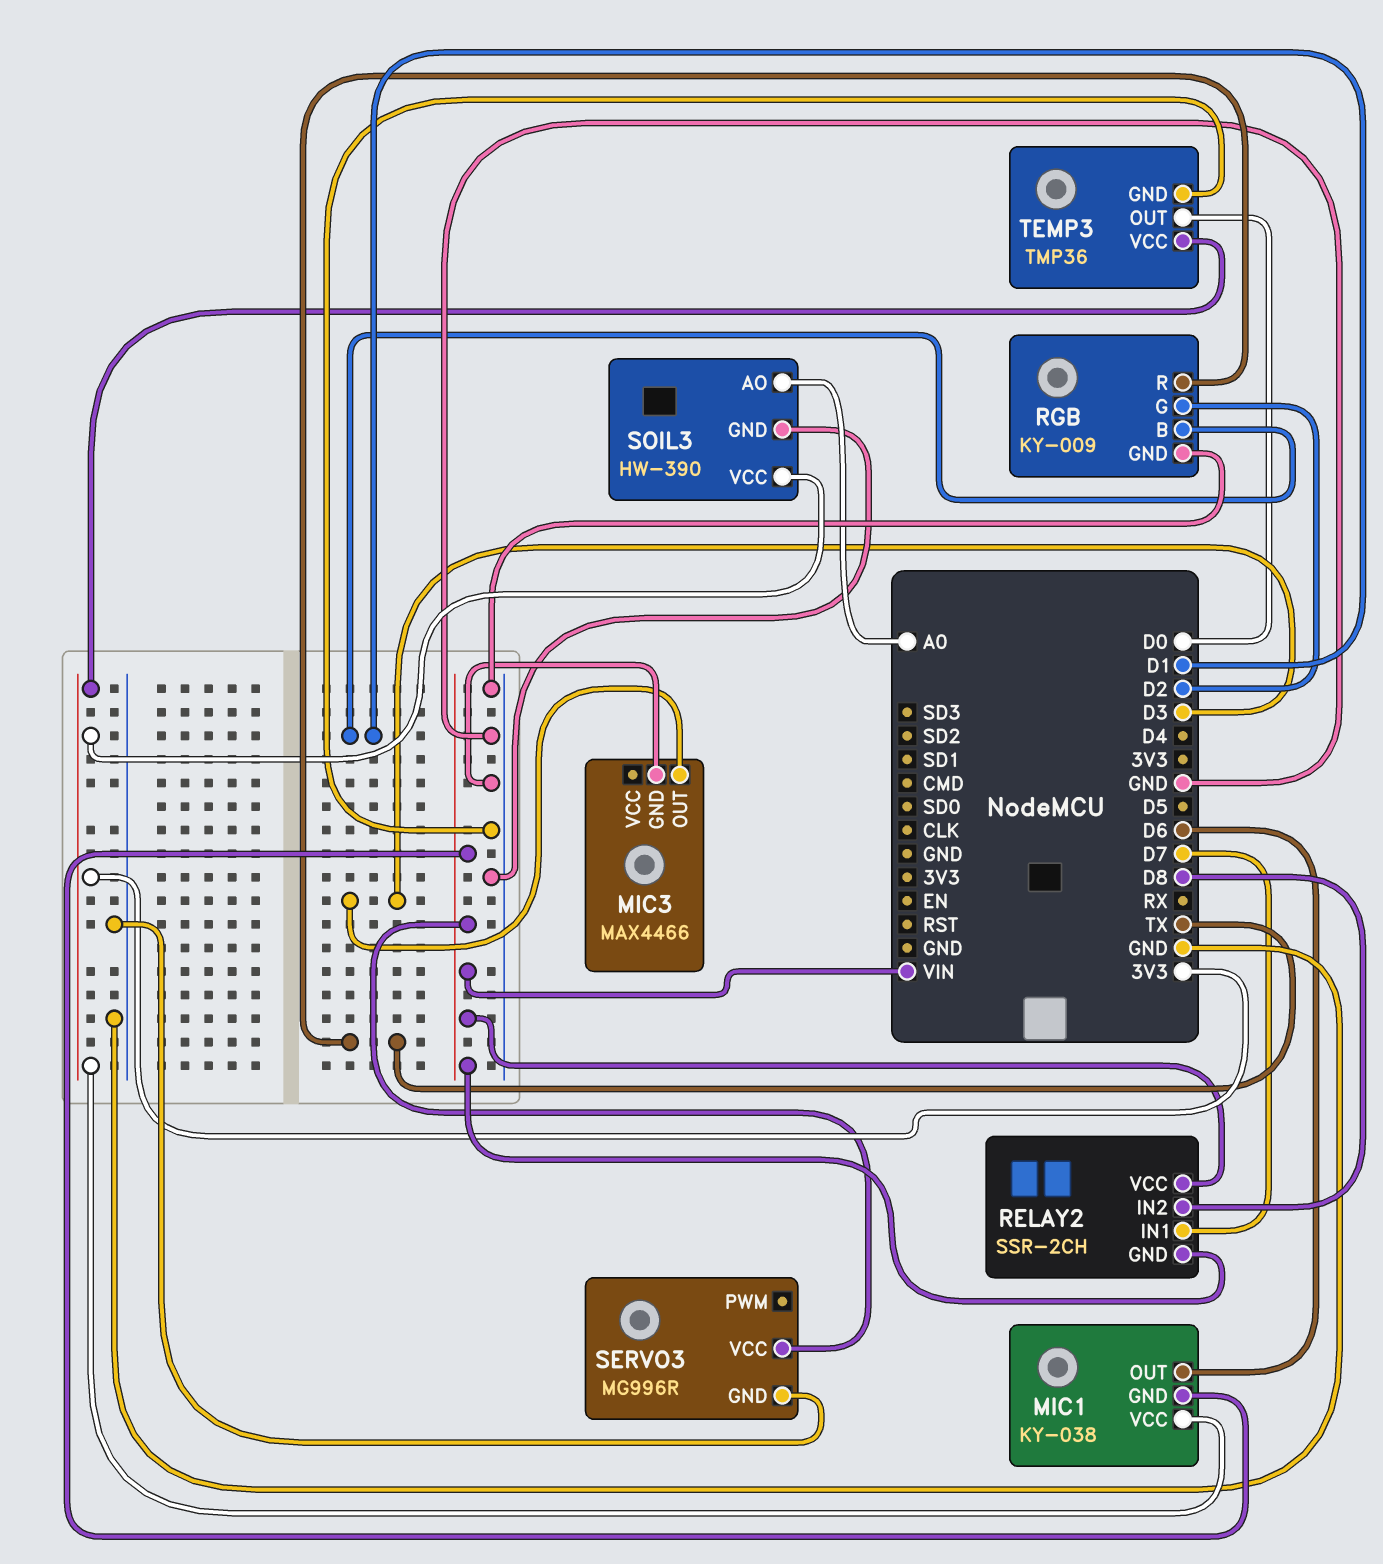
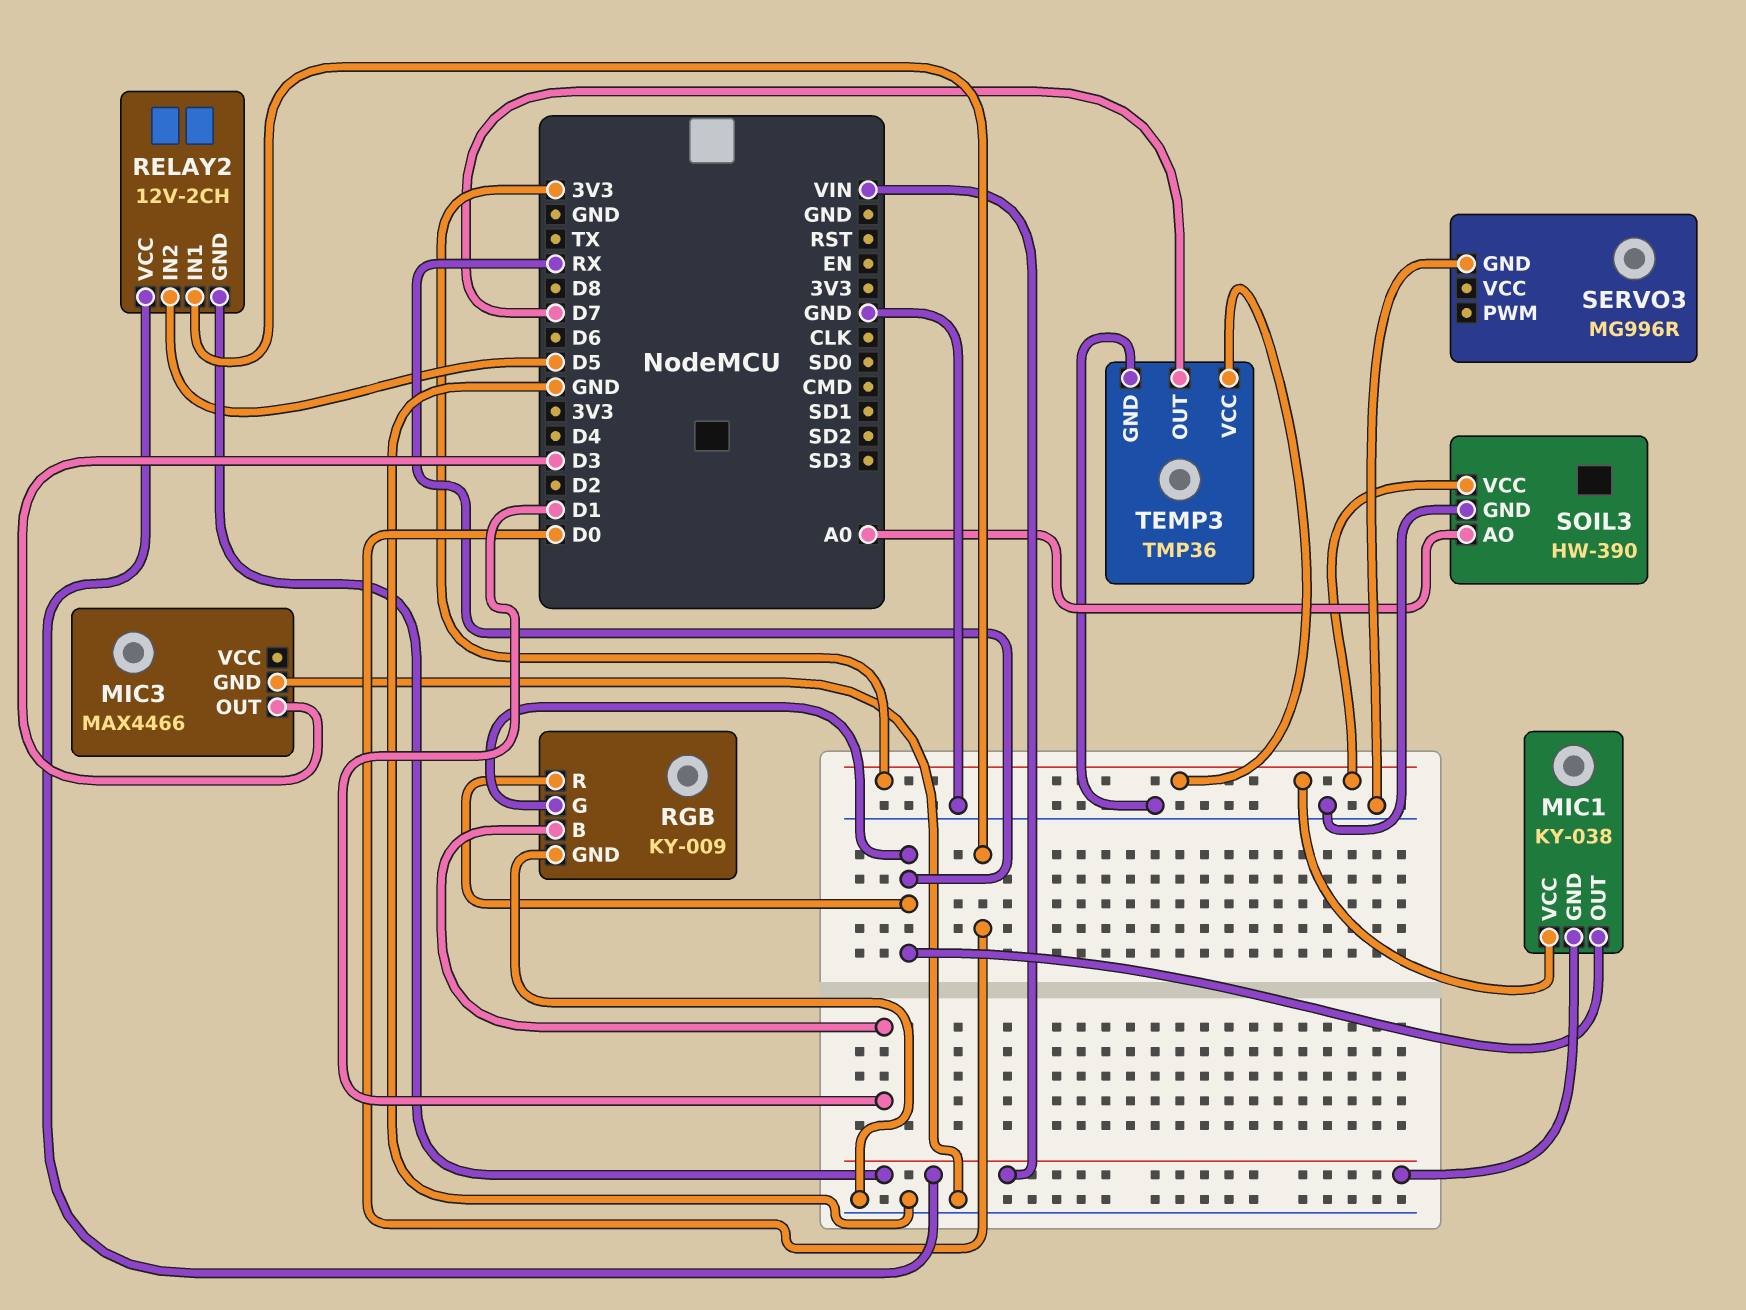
MIC1 pin OUT: D6 -> RX
RELAY2: SSR-2CH -> 12V-2CH
RELAY2 pin IN1: D7 -> D0
RELAY2 pin IN2: D8 -> D5
RGB pin G: D2 -> RX
RGB pin R: TX -> RX
SERVO3 pin VCC: VIN -> none
TEMP3 pin OUT: D0 -> D7

